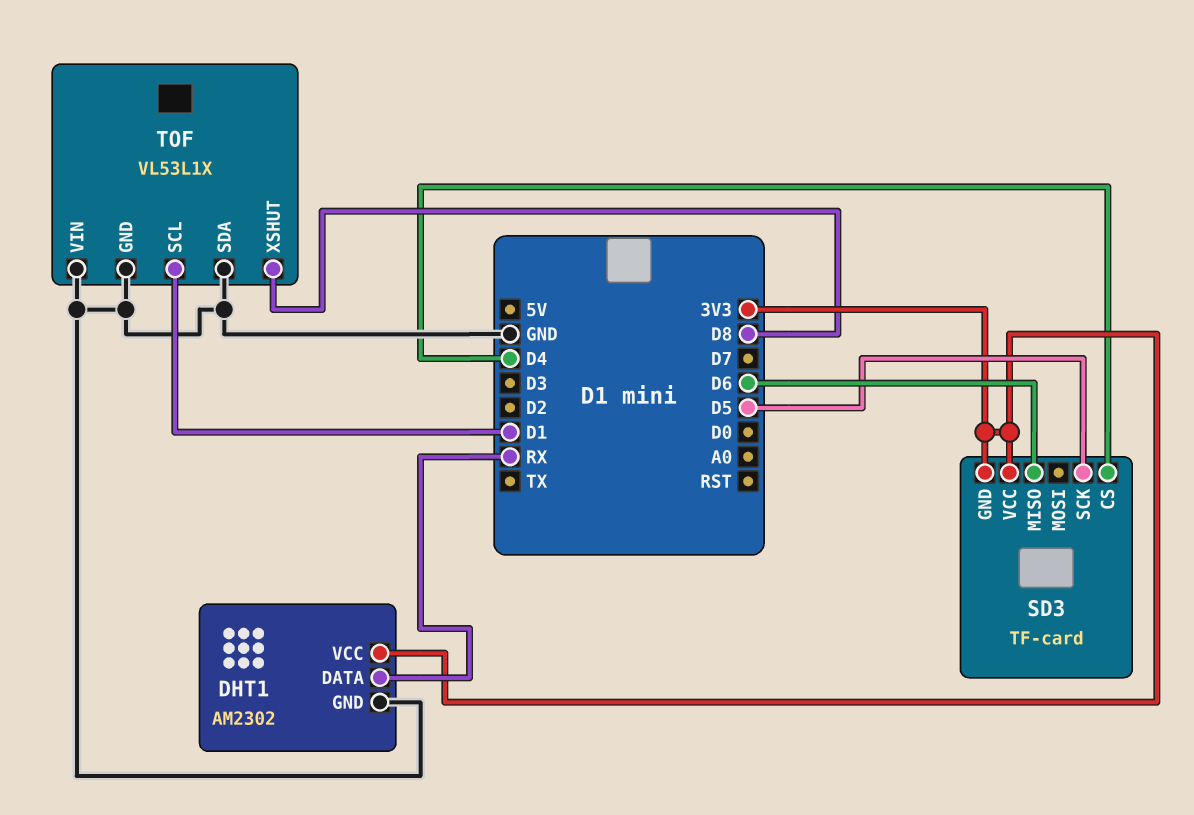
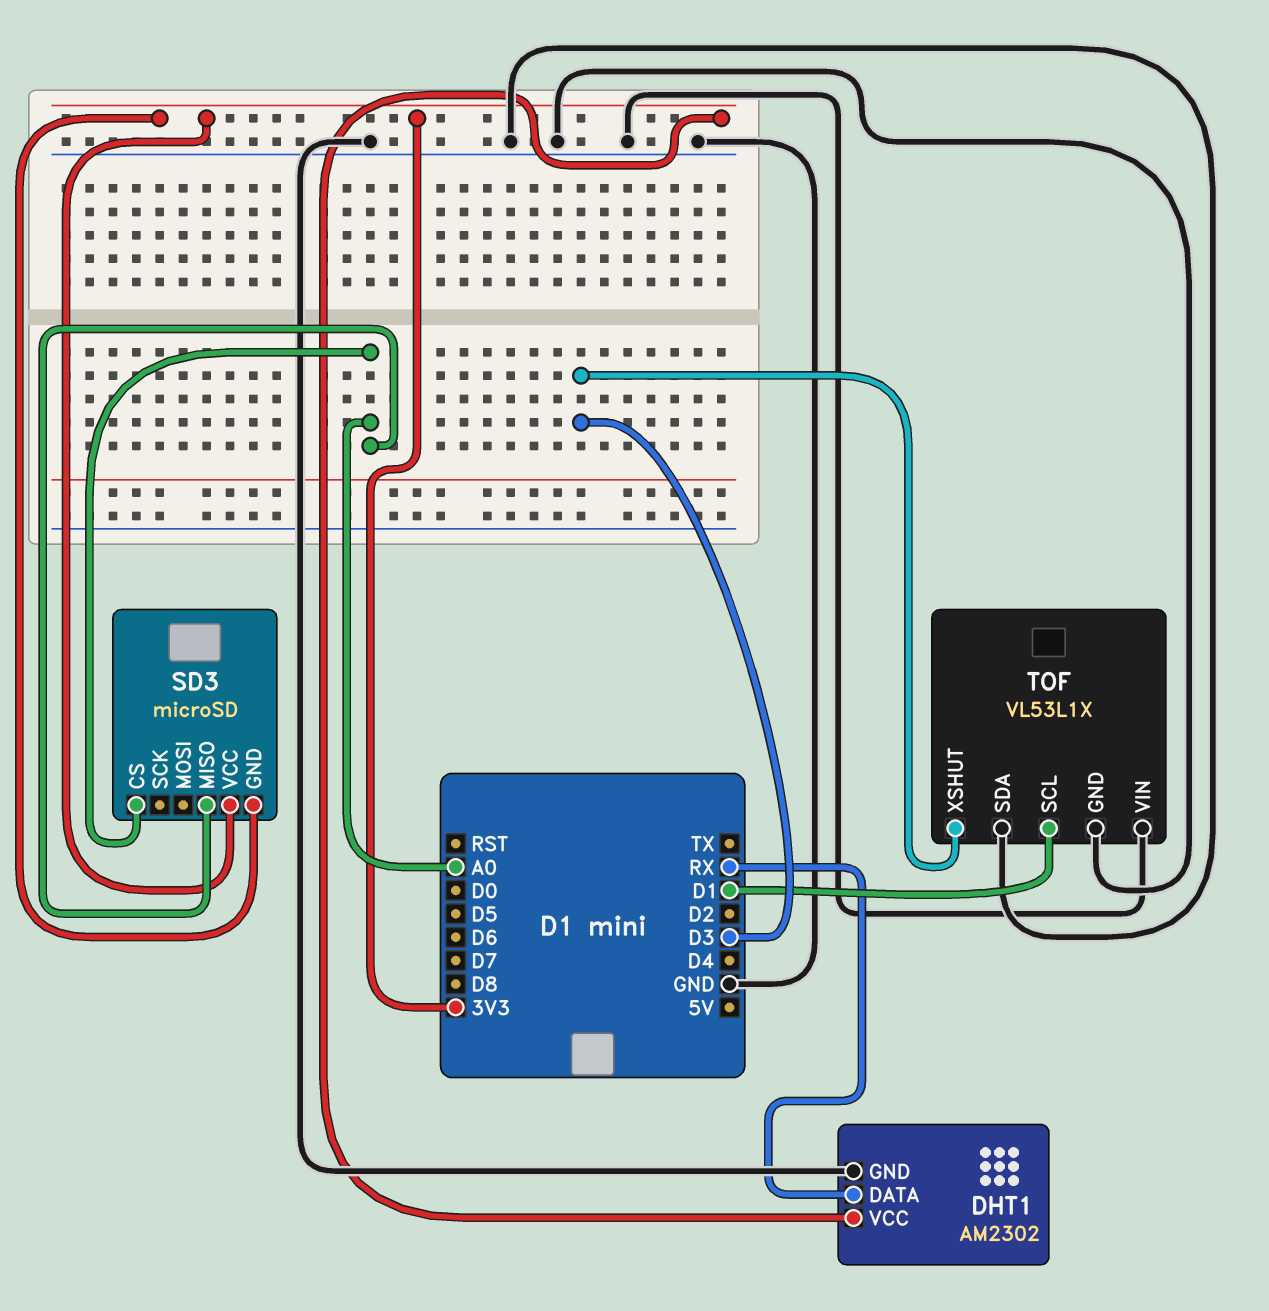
SD3: TF-card -> microSD
SD3 pin CS: D4 -> A0
SD3 pin MISO: D6 -> A0
SD3 pin SCK: D5 -> none
TOF pin XSHUT: D8 -> D3

